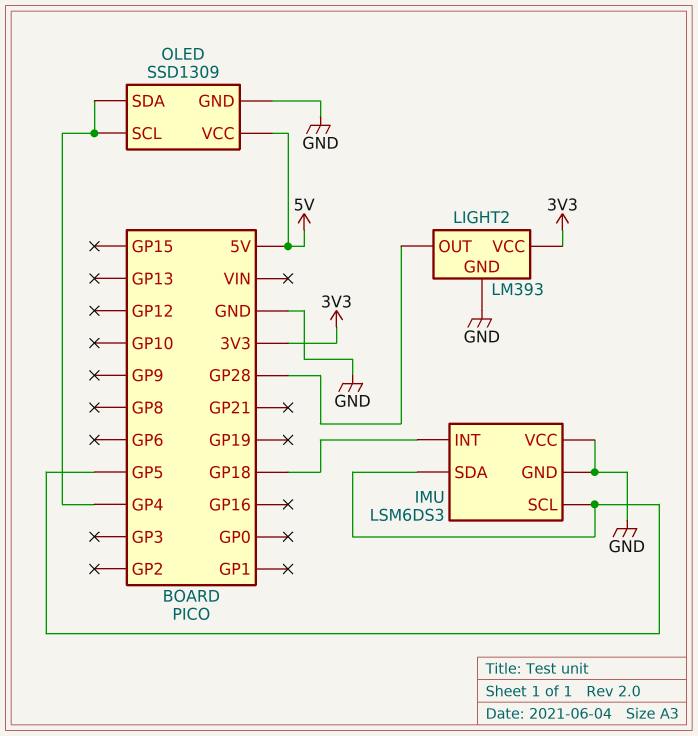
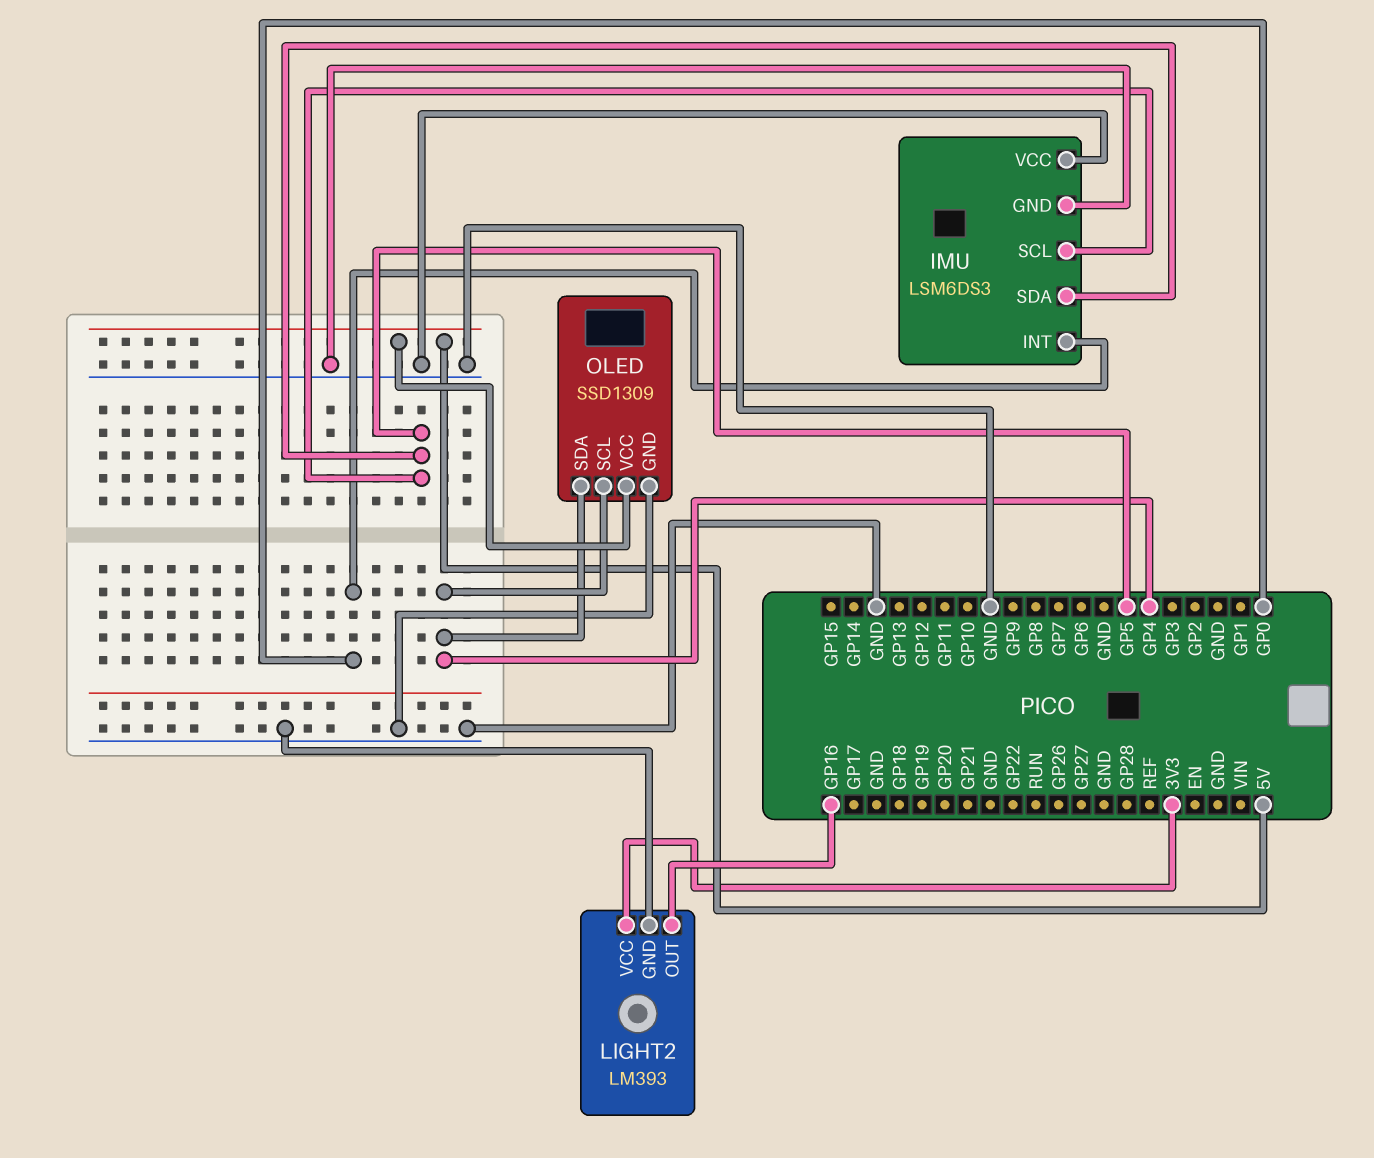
IMU pin INT: GP18 -> GP0
LIGHT2 pin OUT: GP28 -> GP16

